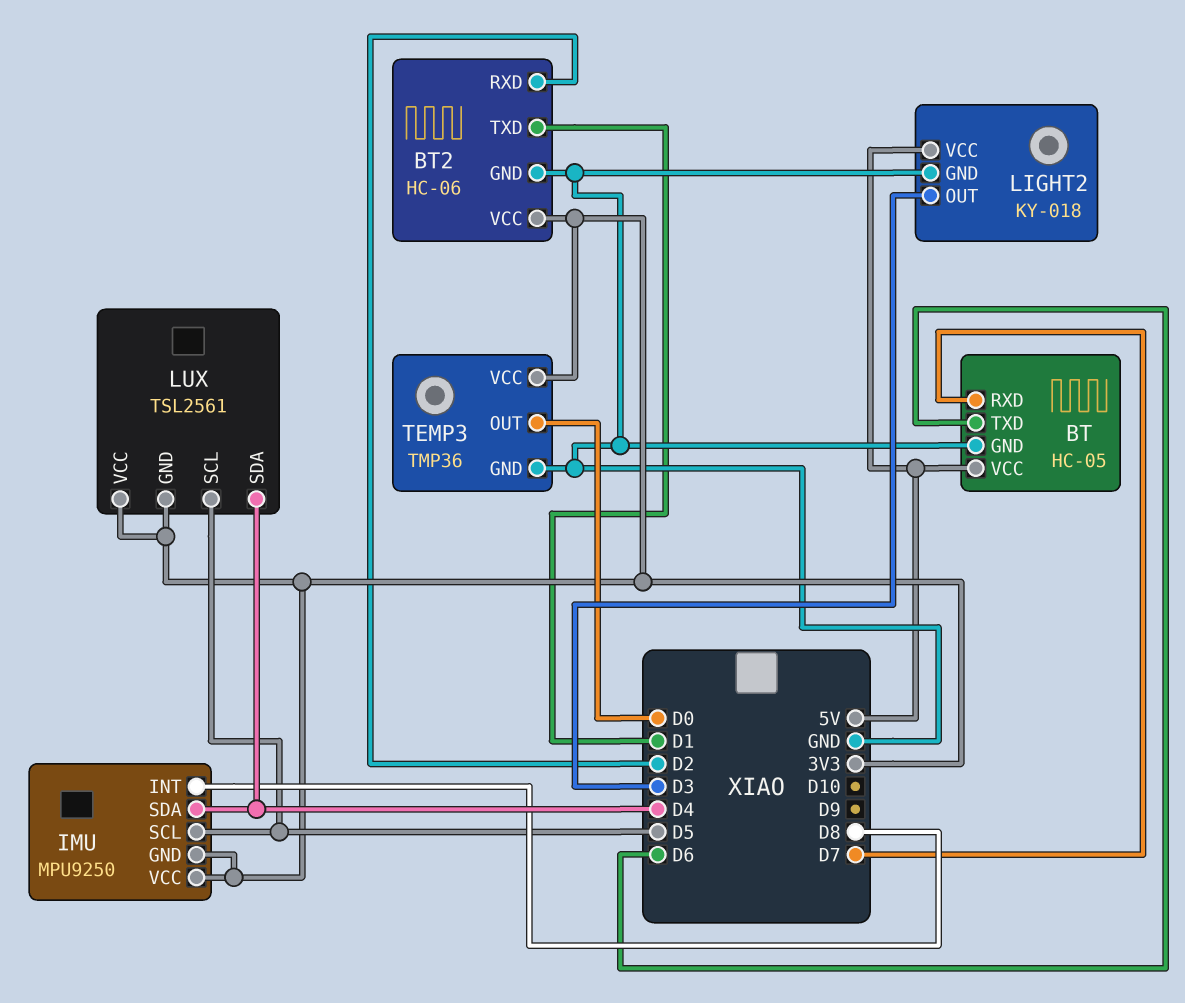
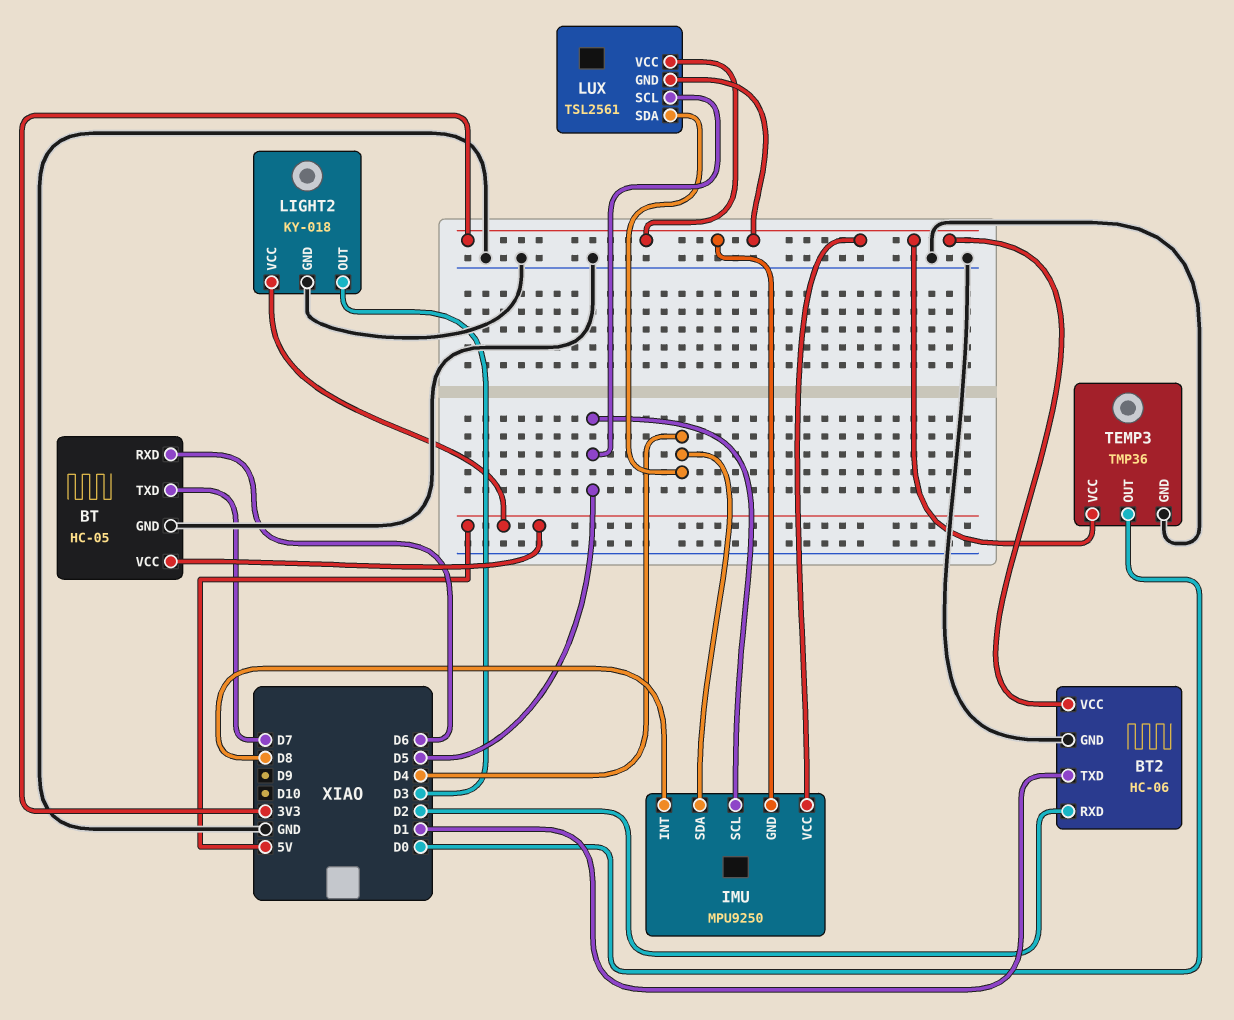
BT pin RXD: D7 -> D6
BT pin TXD: D6 -> D7

